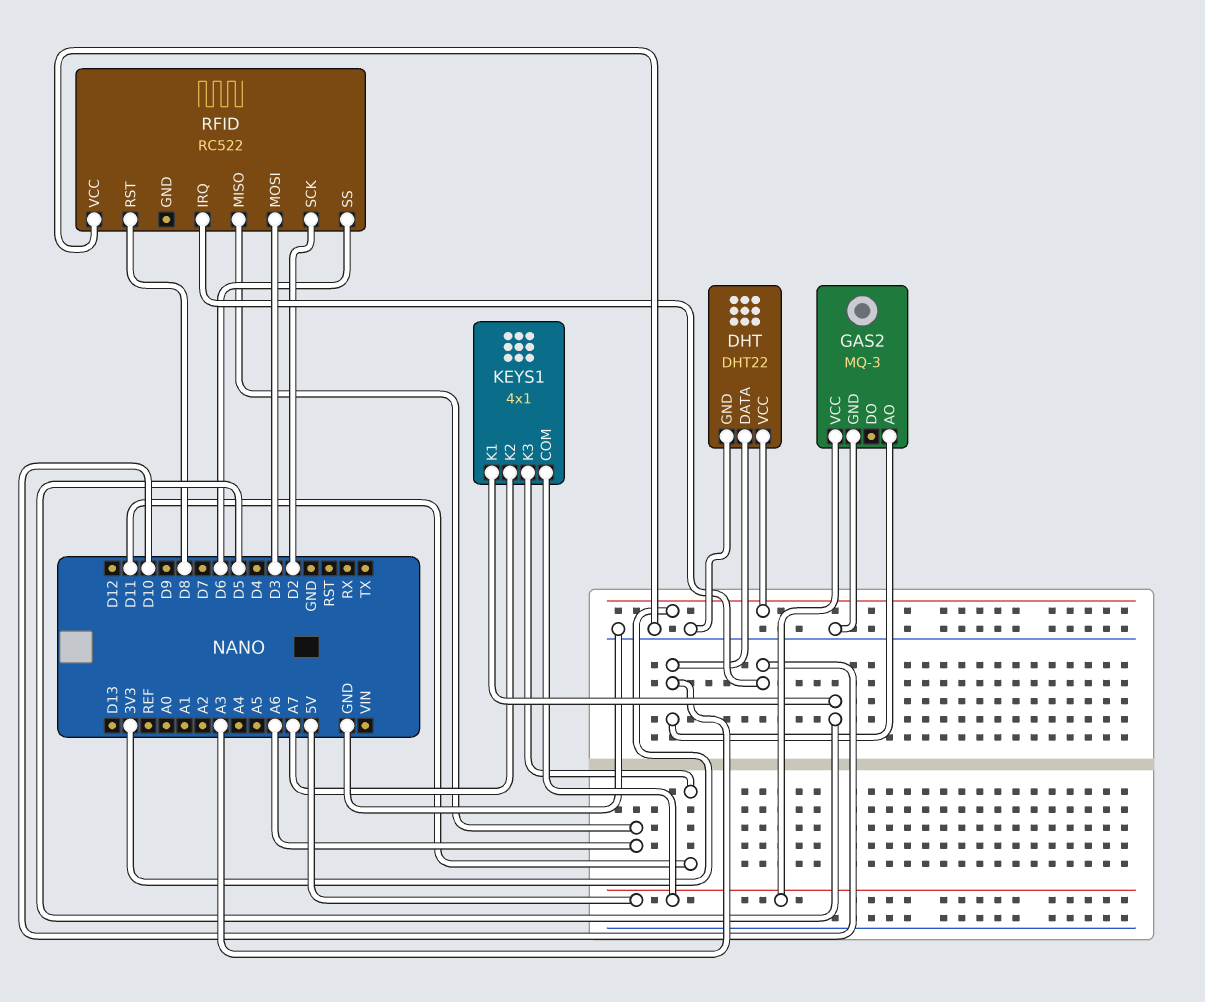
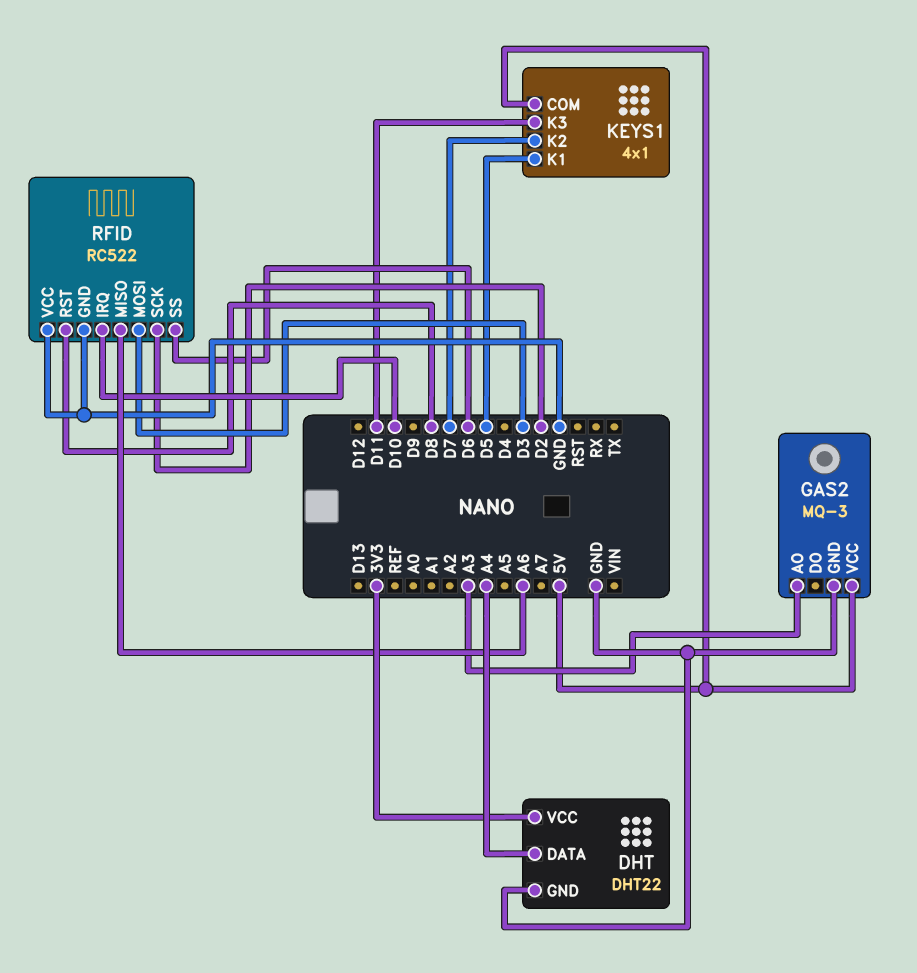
DHT pin DATA: A3 -> A4
KEYS1 pin K2: A7 -> D7
RFID pin GND: none -> GND

